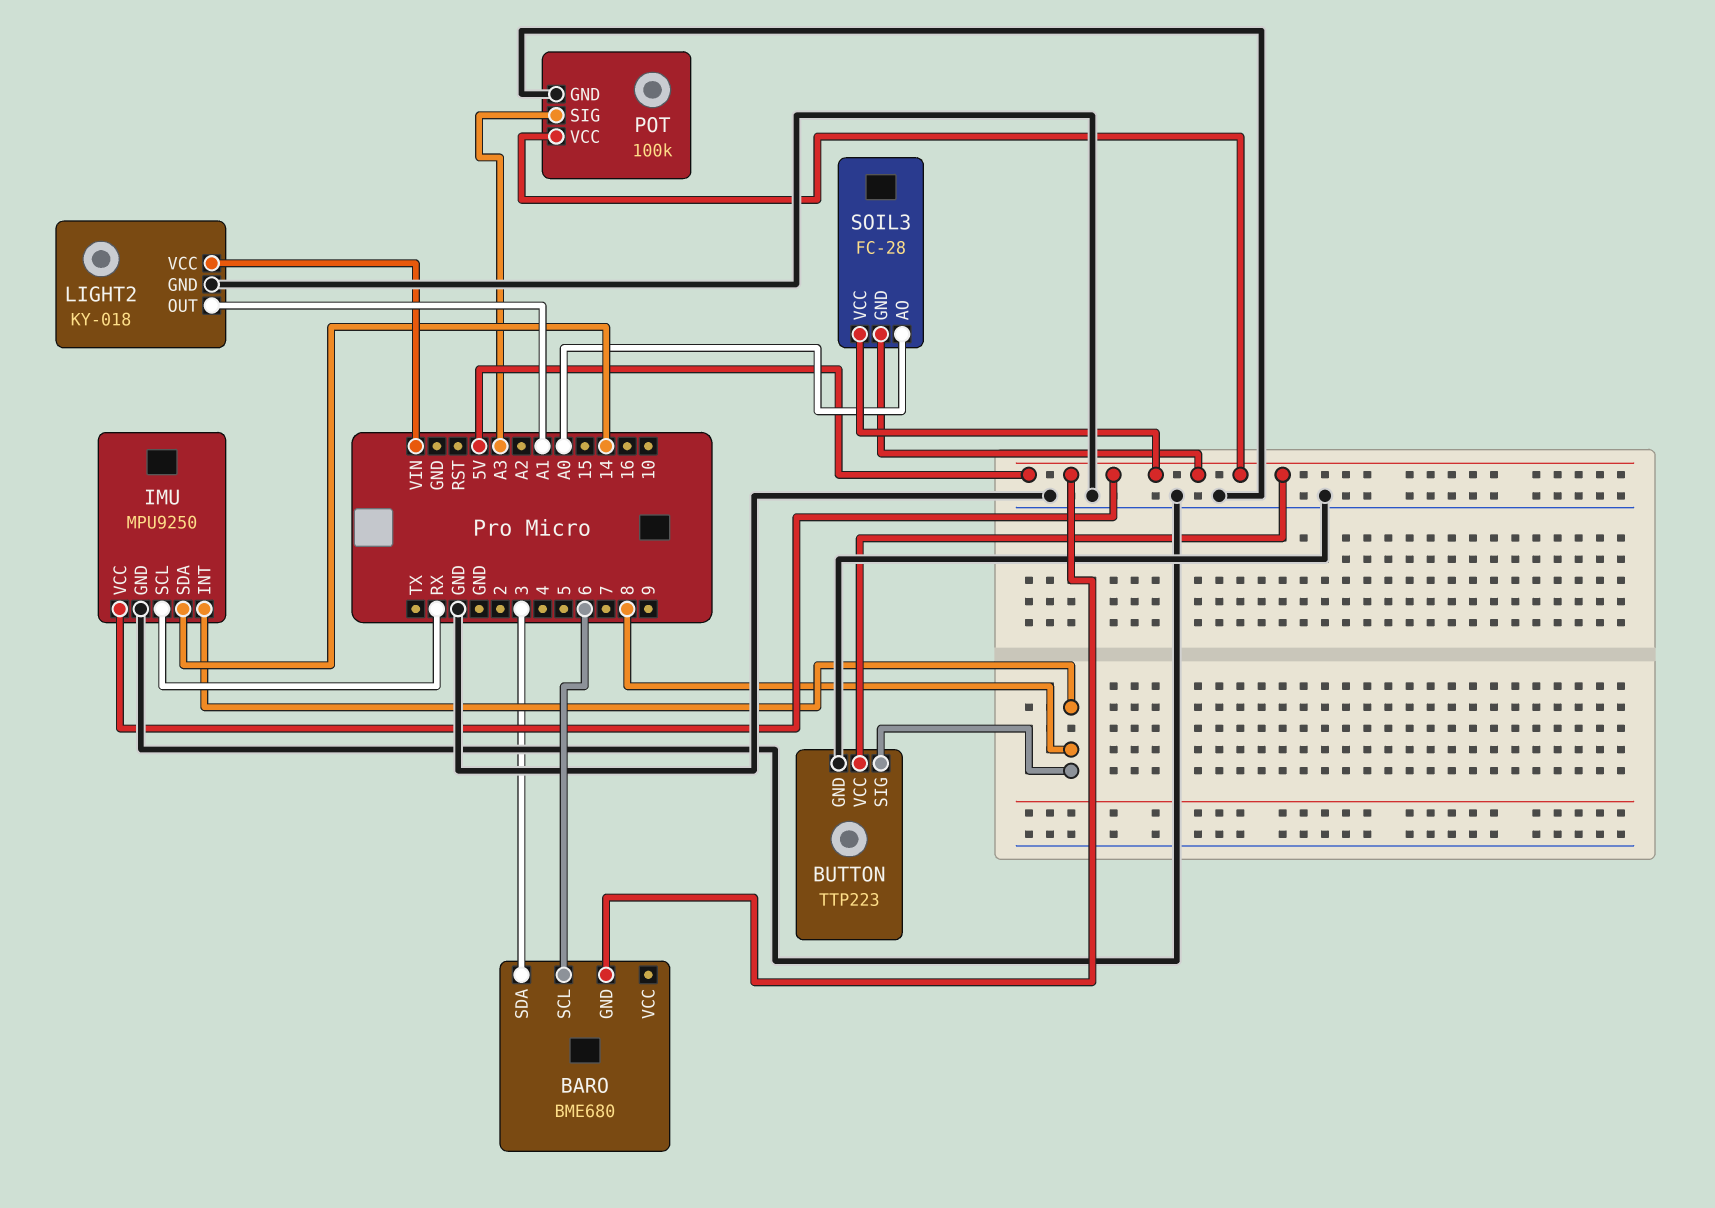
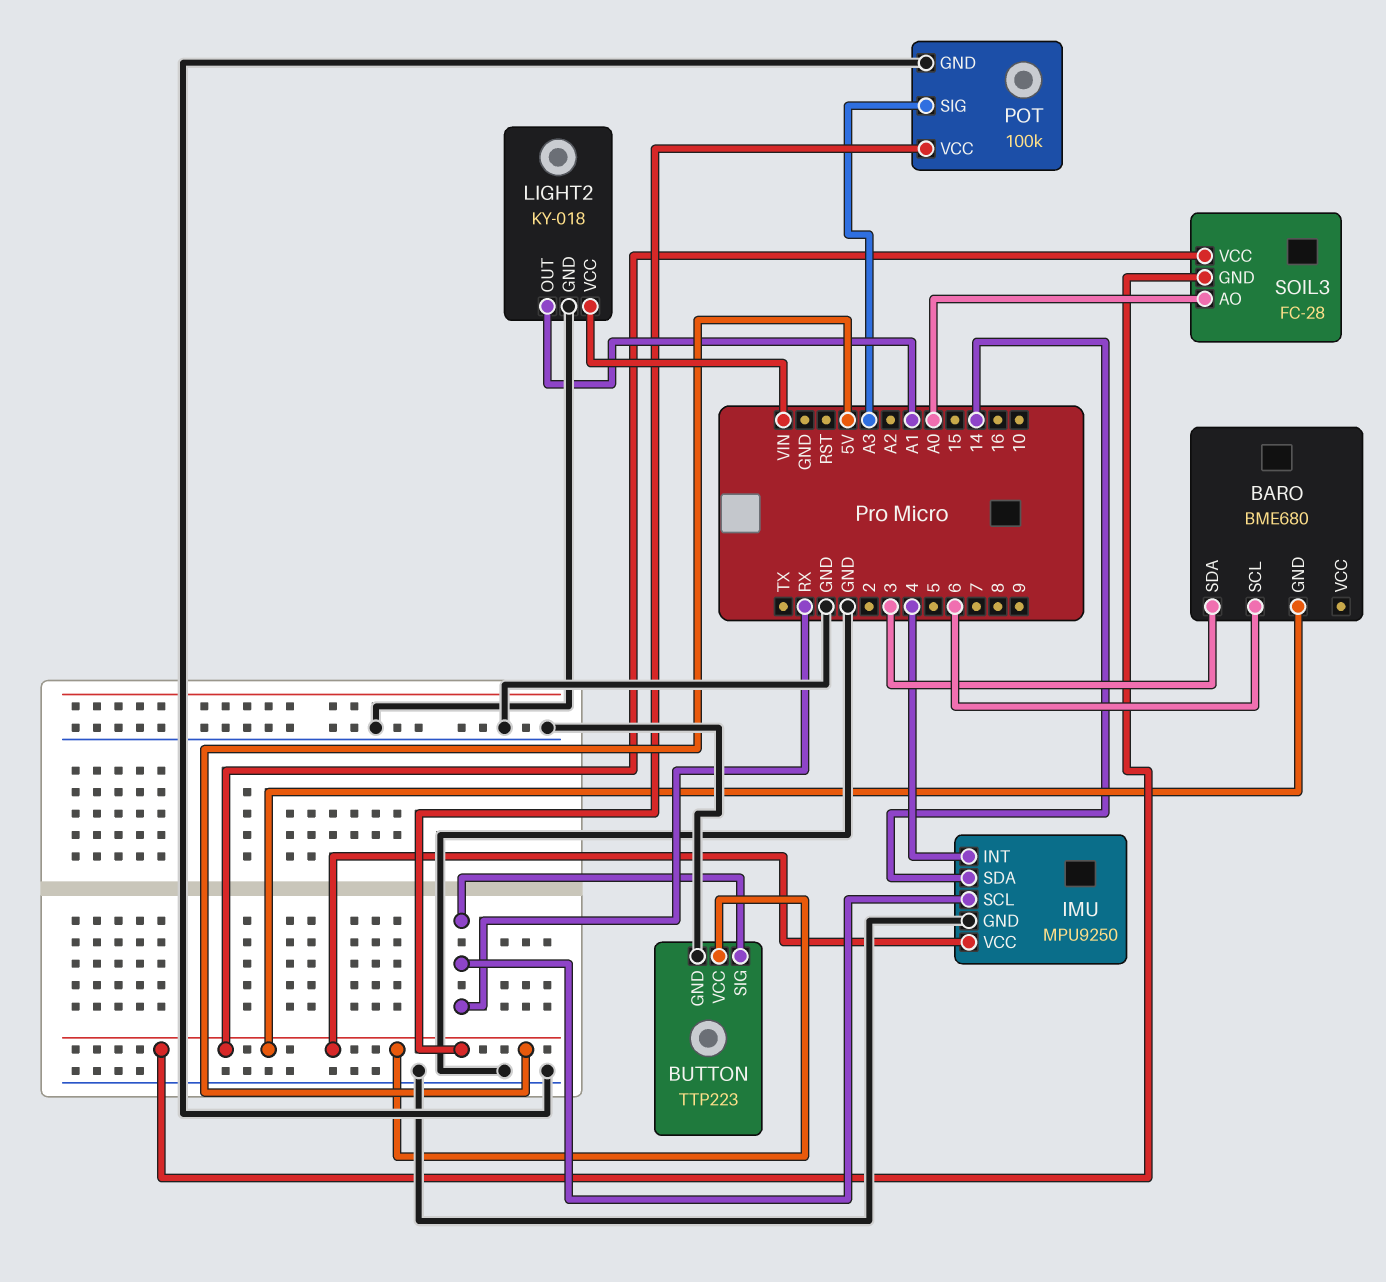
BUTTON pin SIG: 8 -> RX
IMU pin INT: 8 -> 4

